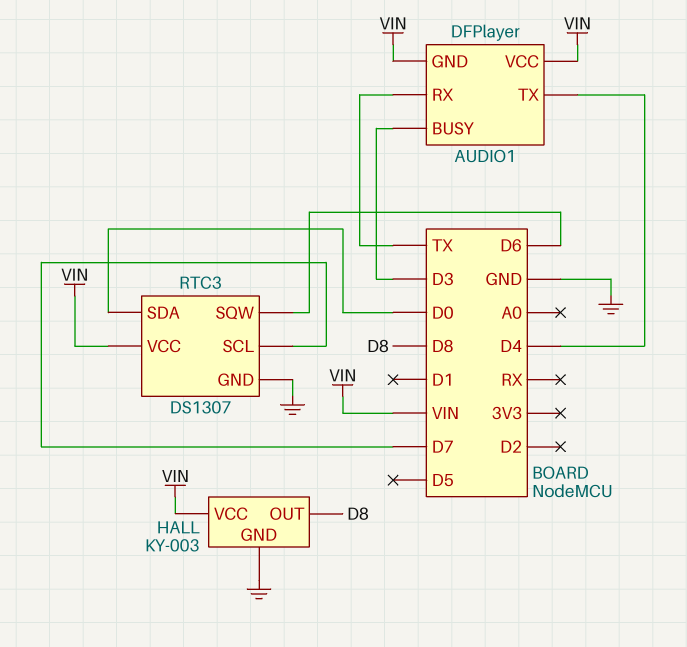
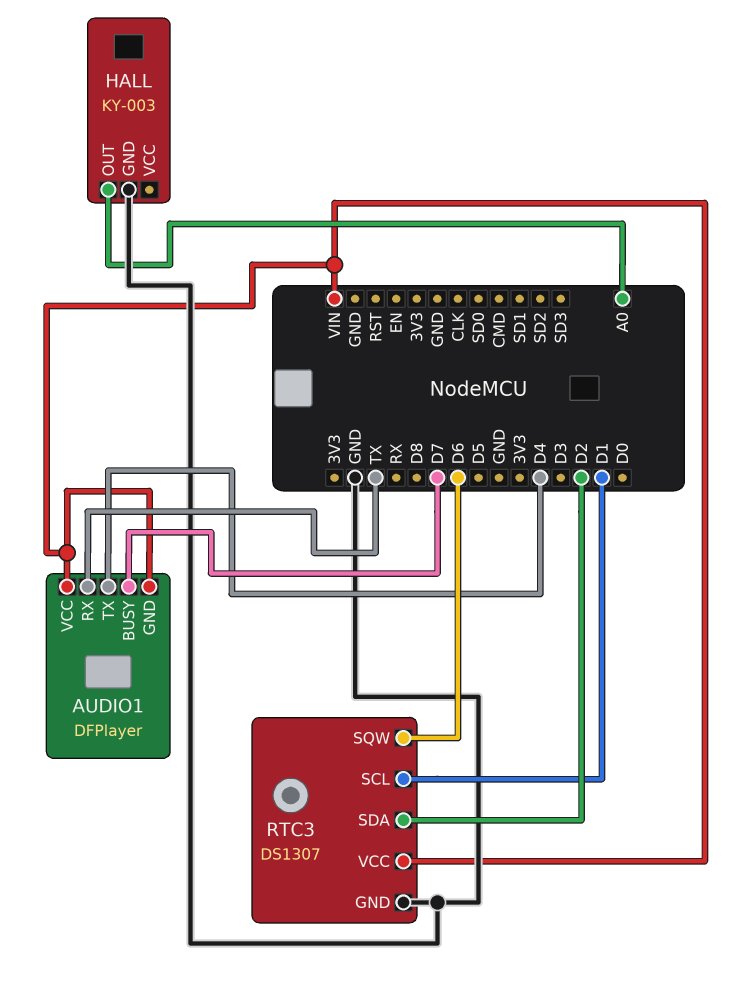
AUDIO1 pin BUSY: D3 -> D7
HALL pin OUT: D8 -> A0
HALL pin VCC: VIN -> none
RTC3 pin SCL: D7 -> D1
RTC3 pin SDA: D0 -> D2

